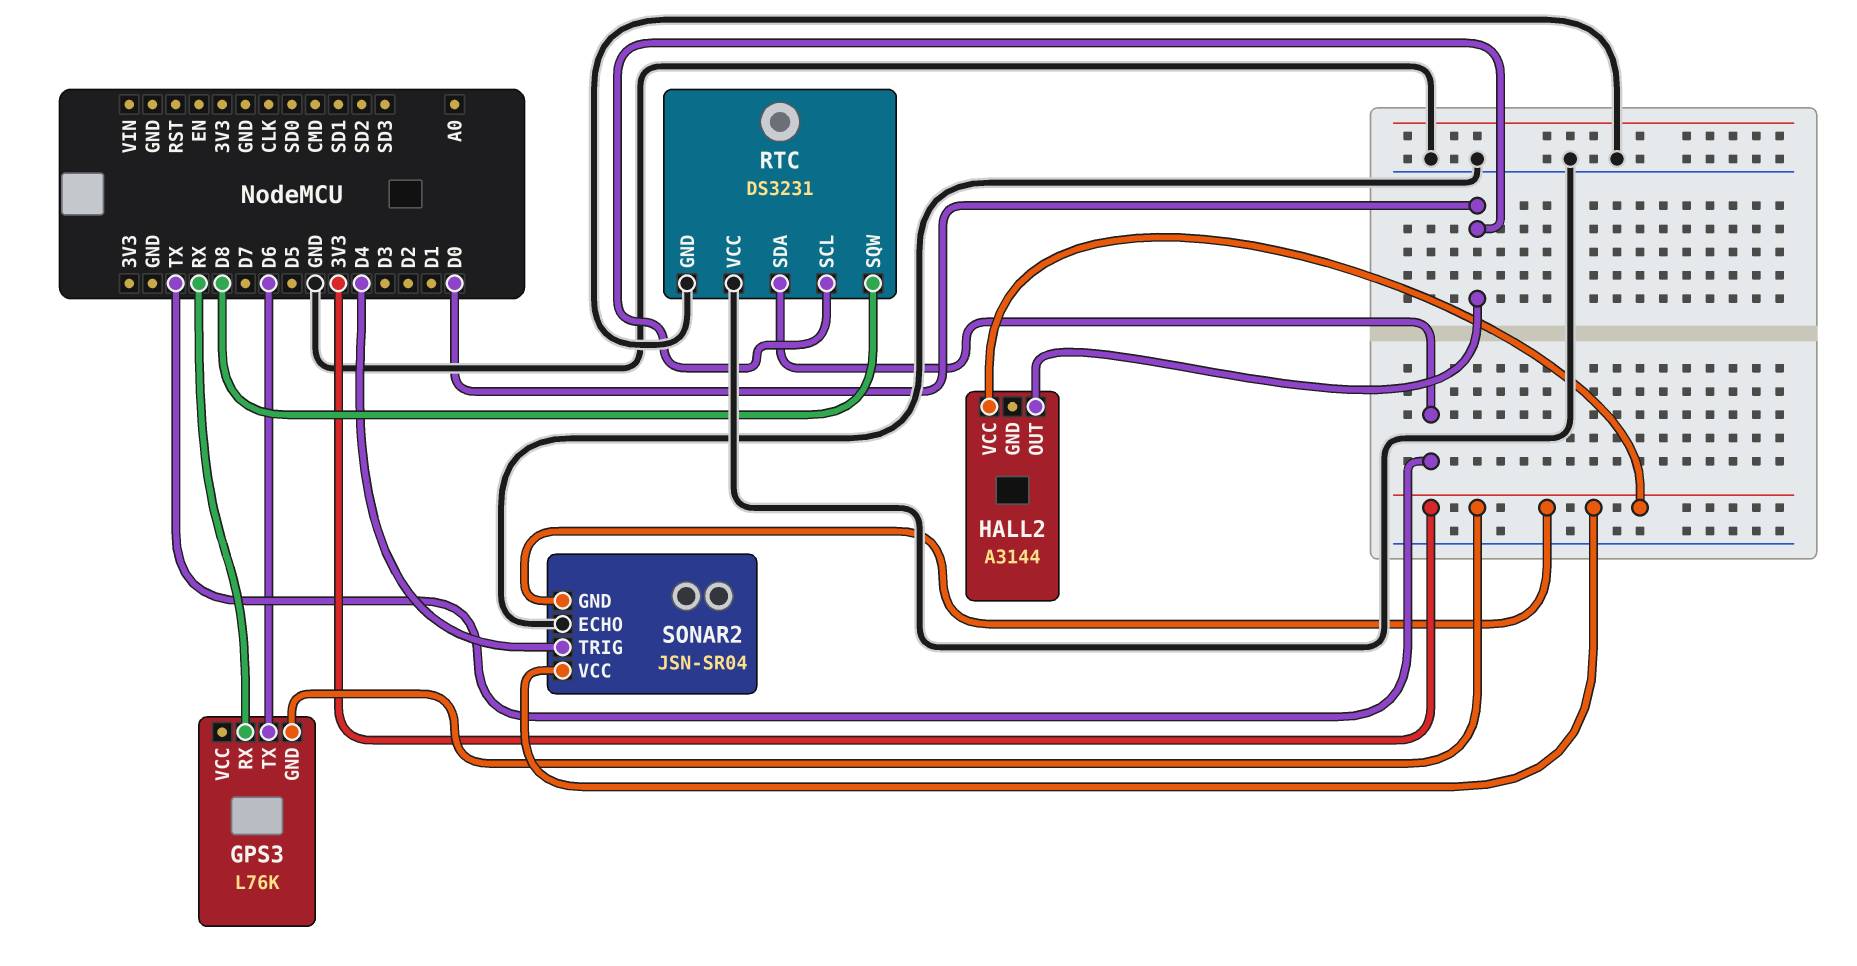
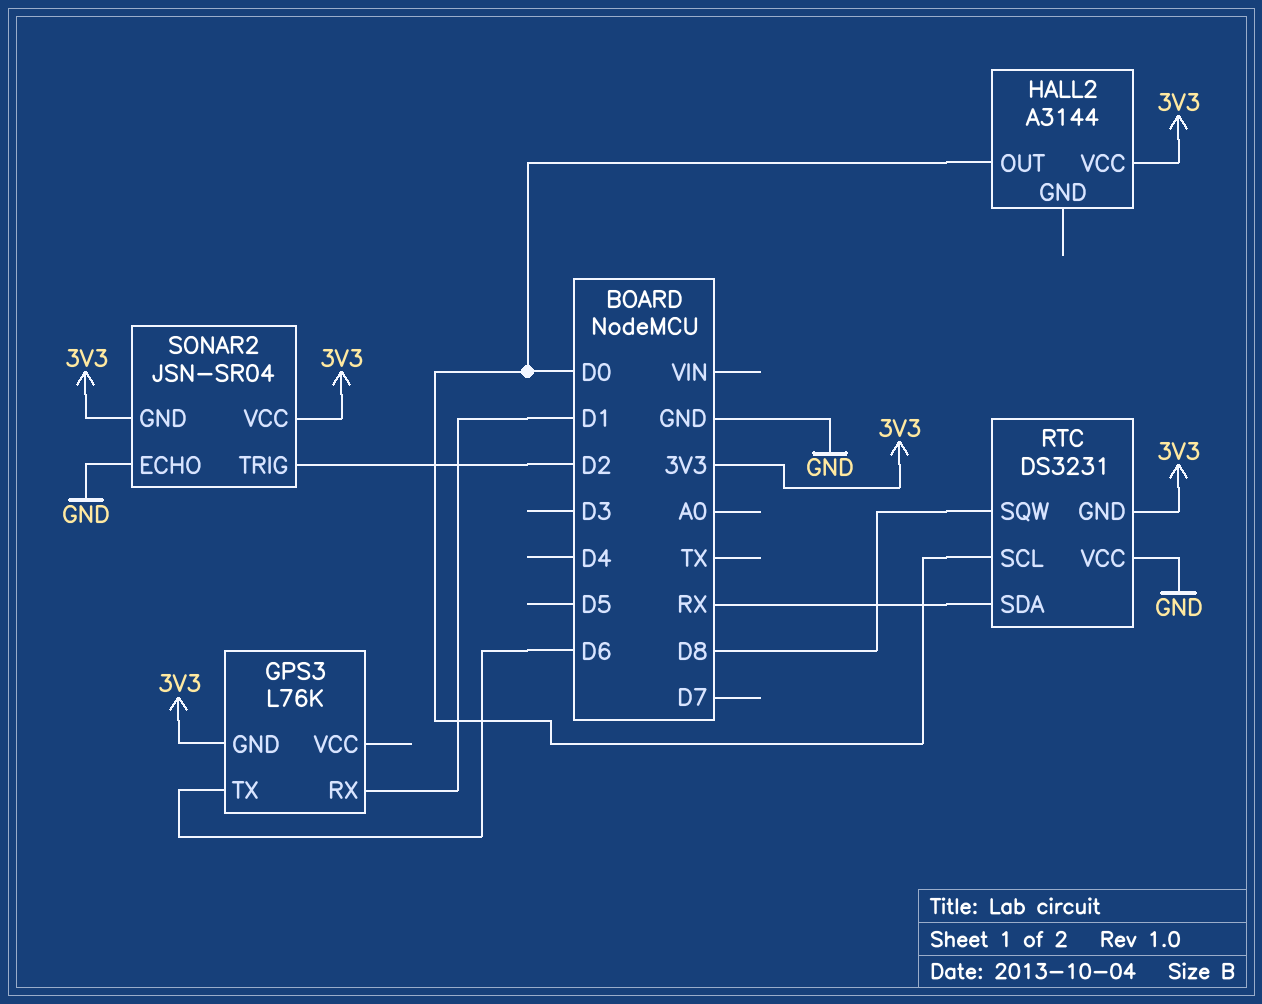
GPS3 pin RX: RX -> D1
RTC pin GND: GND -> 3V3
RTC pin SDA: TX -> RX
SONAR2 pin TRIG: D4 -> D2

